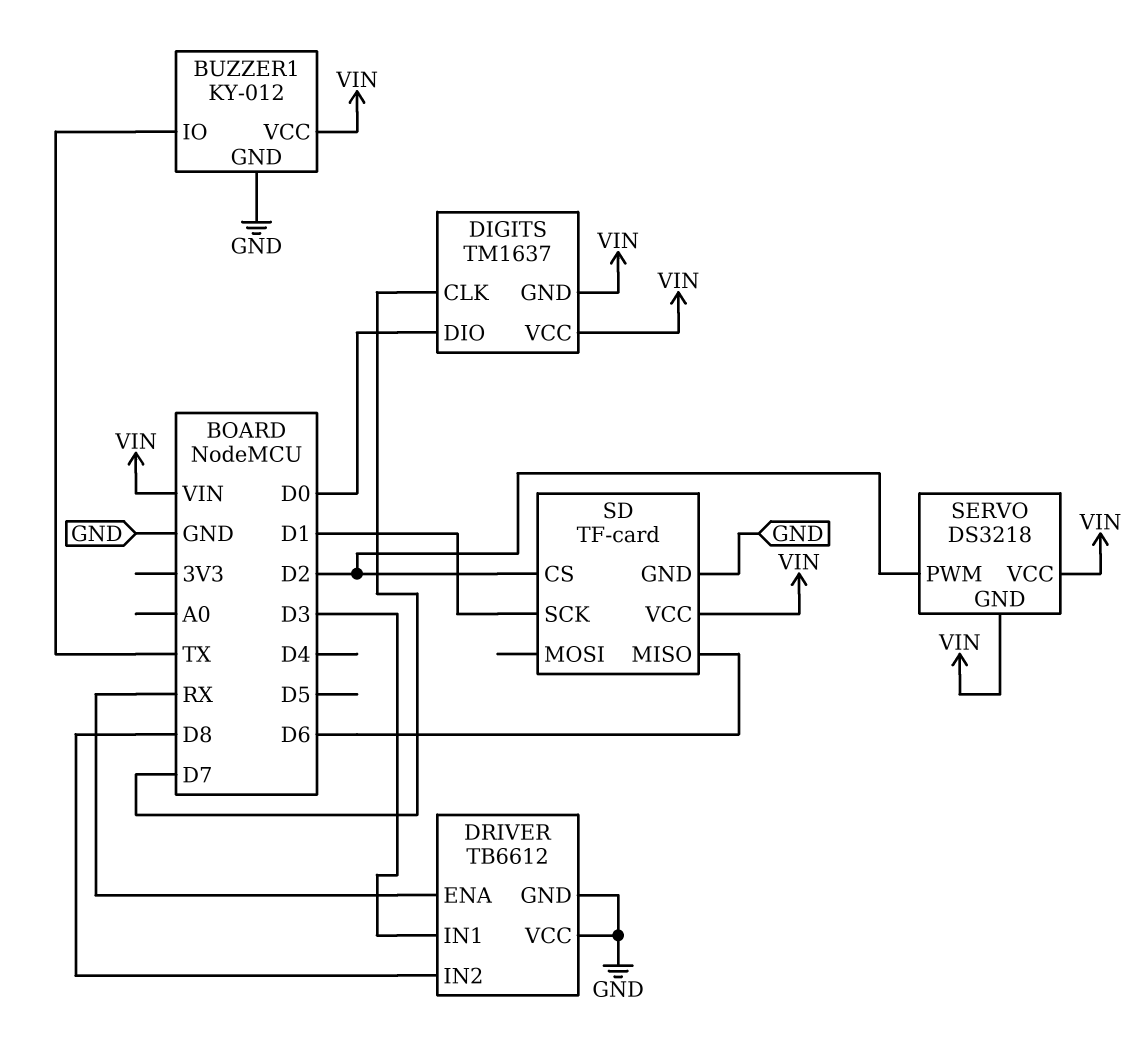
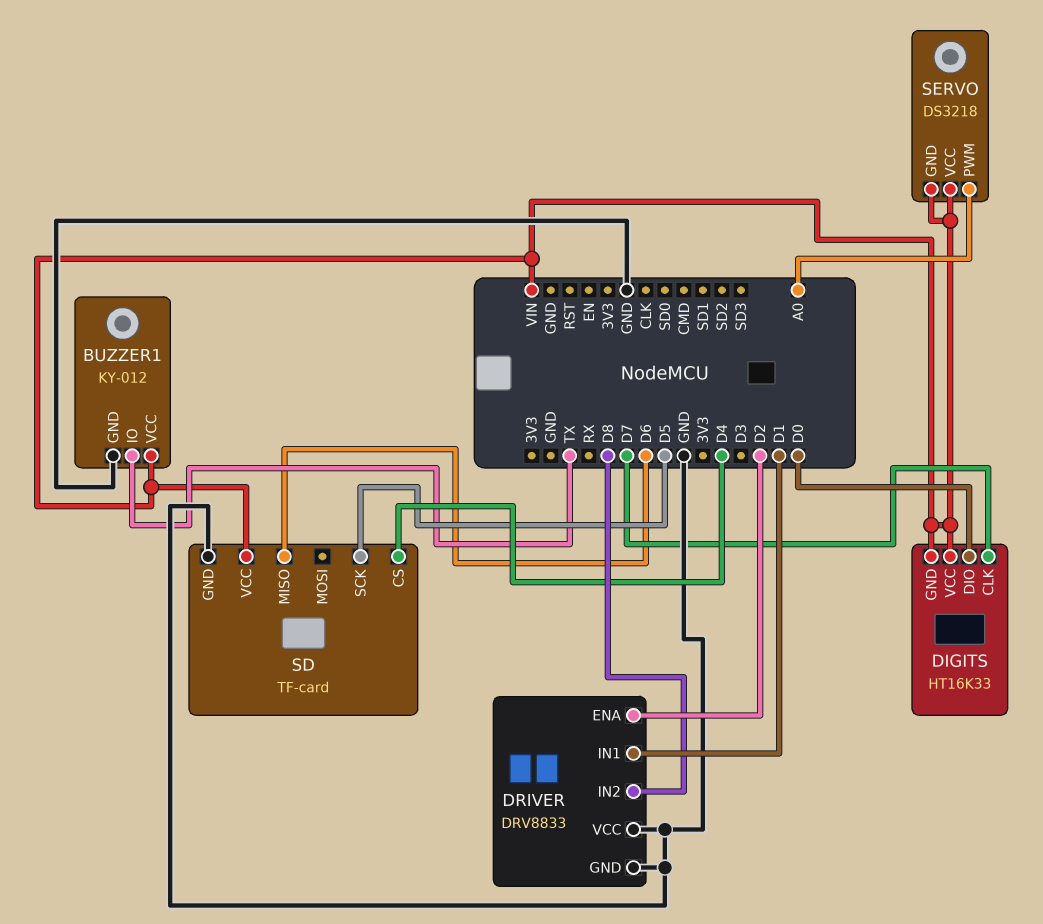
DIGITS: TM1637 -> HT16K33
DRIVER: TB6612 -> DRV8833
DRIVER pin ENA: RX -> D2
DRIVER pin IN1: D3 -> D1
SD pin CS: D2 -> D4
SD pin SCK: D1 -> D5
SERVO pin PWM: D2 -> A0

